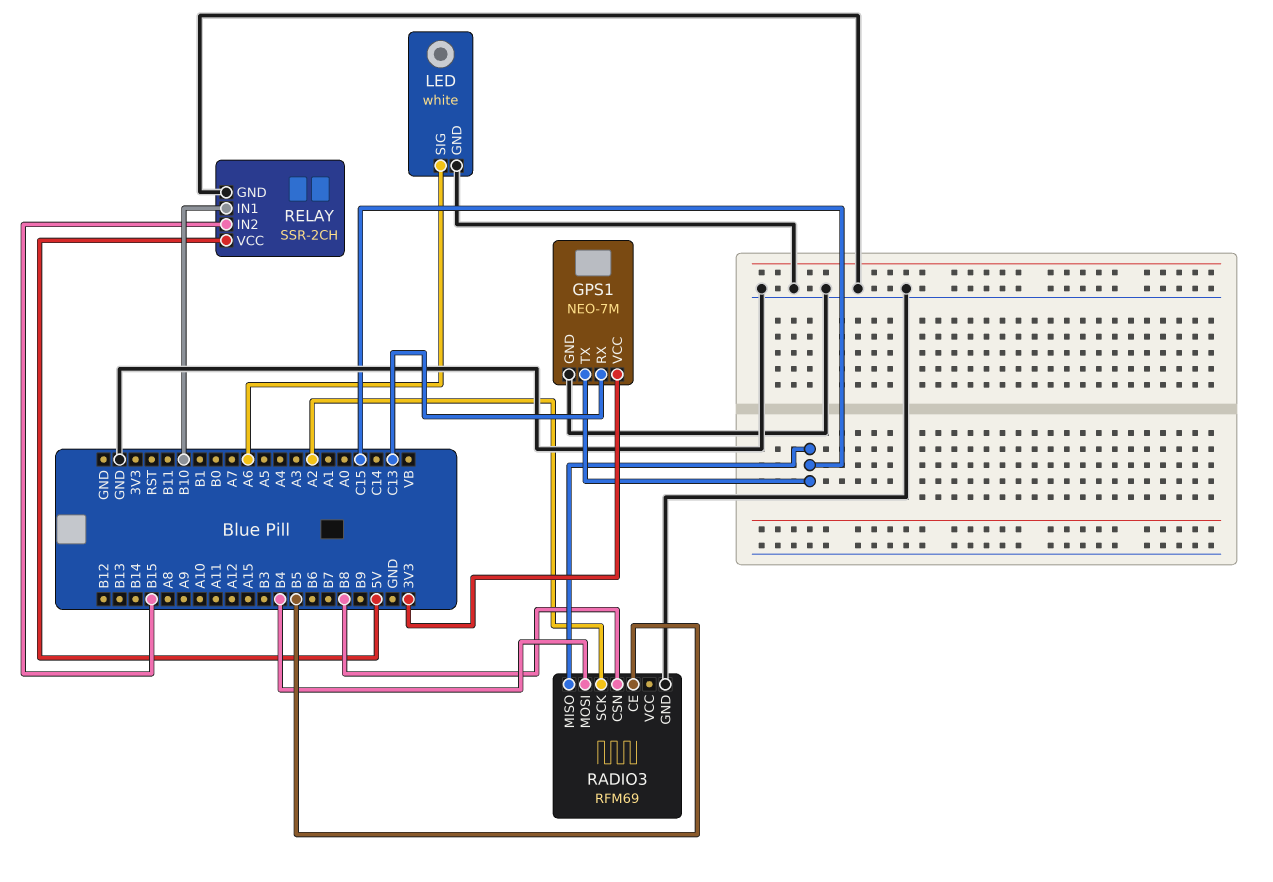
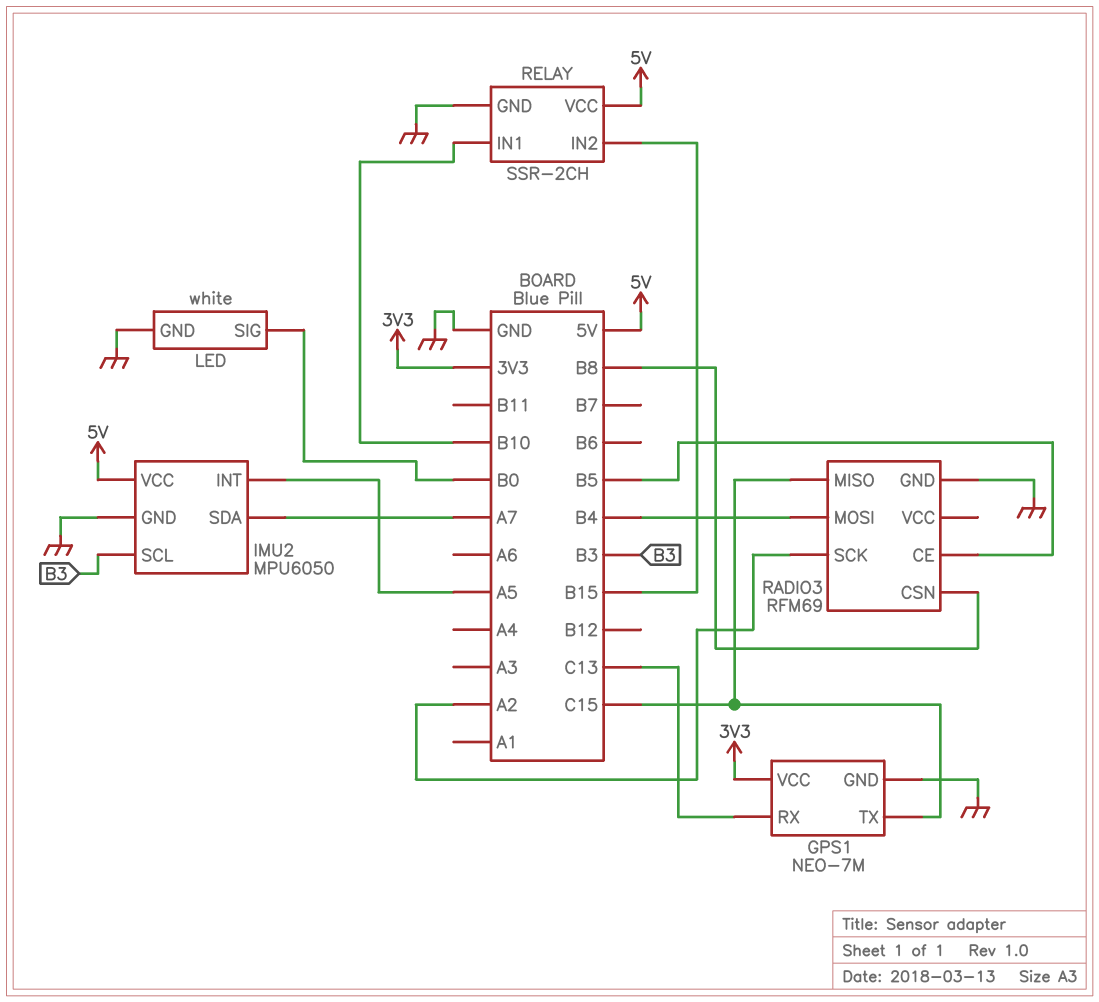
IMU2: none -> MPU6050
IMU2 pin GND: none -> GND
IMU2 pin INT: none -> A5
IMU2 pin SCL: none -> B3
IMU2 pin SDA: none -> A7
IMU2 pin VCC: none -> 5V
LED pin SIG: A6 -> B0

